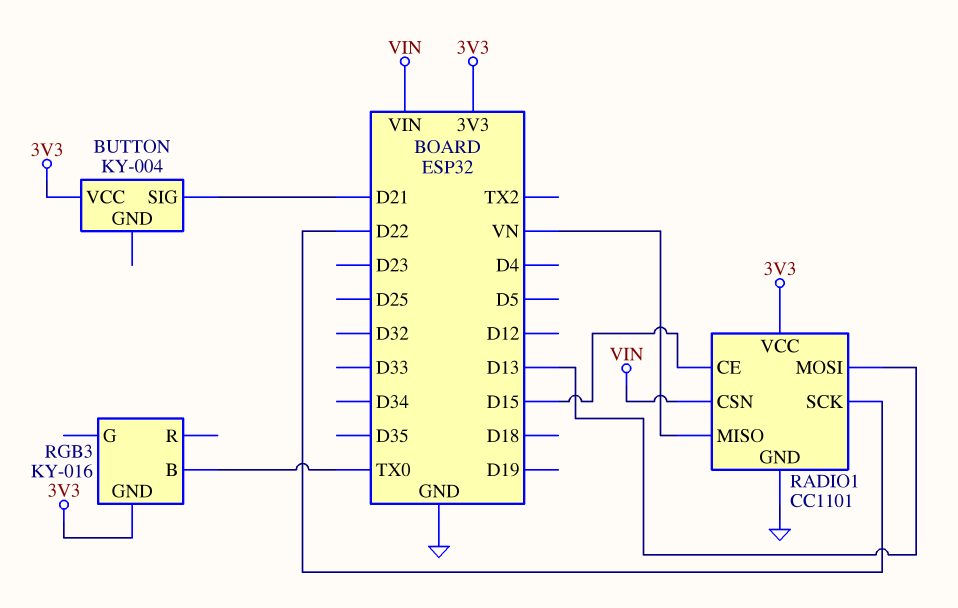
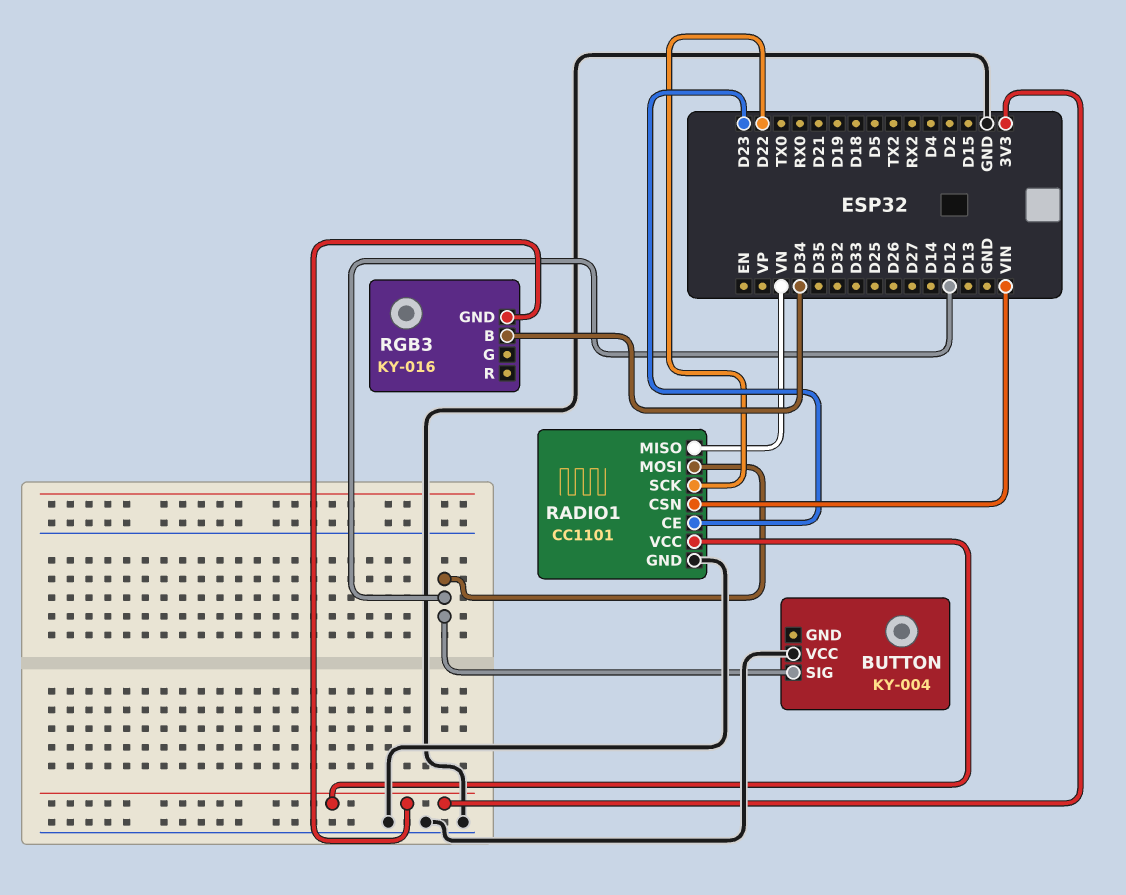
BUTTON pin SIG: D21 -> D12
BUTTON pin VCC: 3V3 -> GND
RADIO1 pin CE: D15 -> D23
RADIO1 pin MOSI: D13 -> D12
RGB3 pin B: TX0 -> D34

